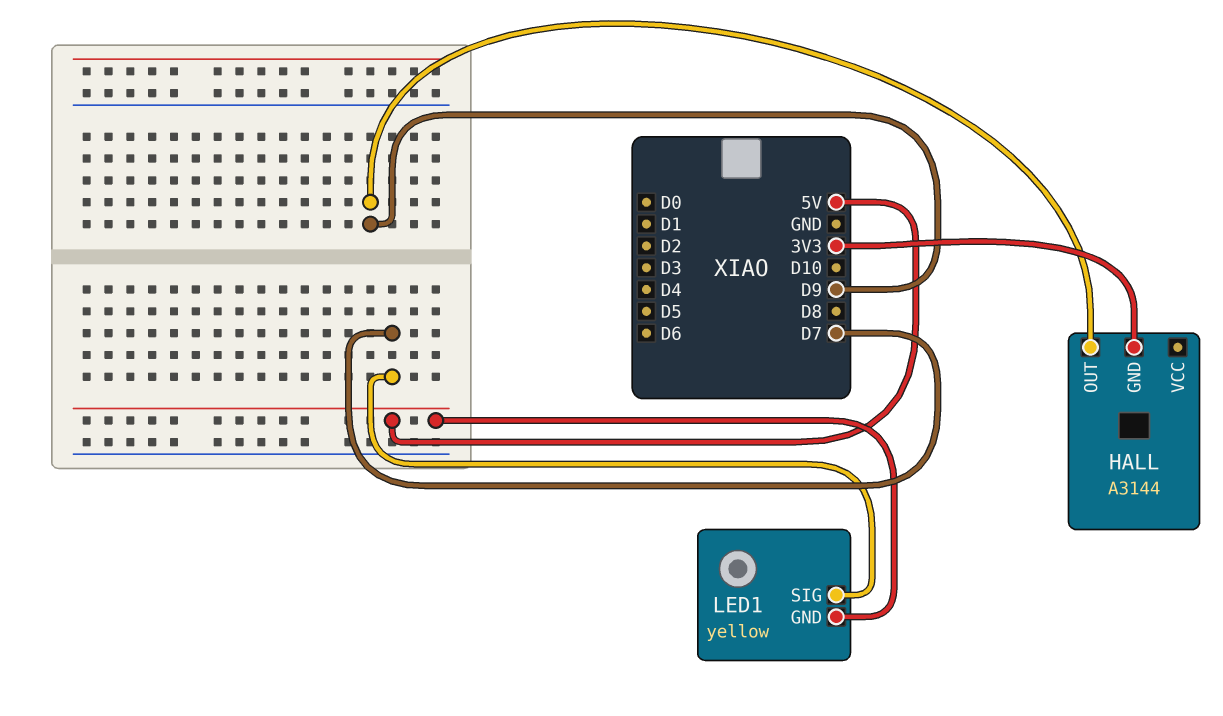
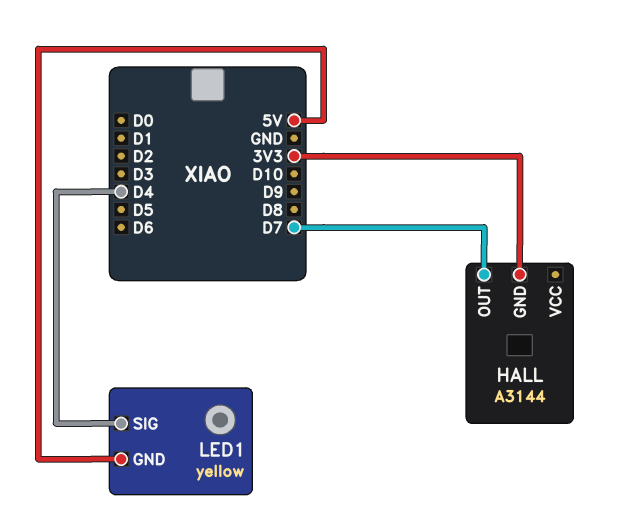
HALL pin OUT: D9 -> D7
LED1 pin SIG: D7 -> D4

